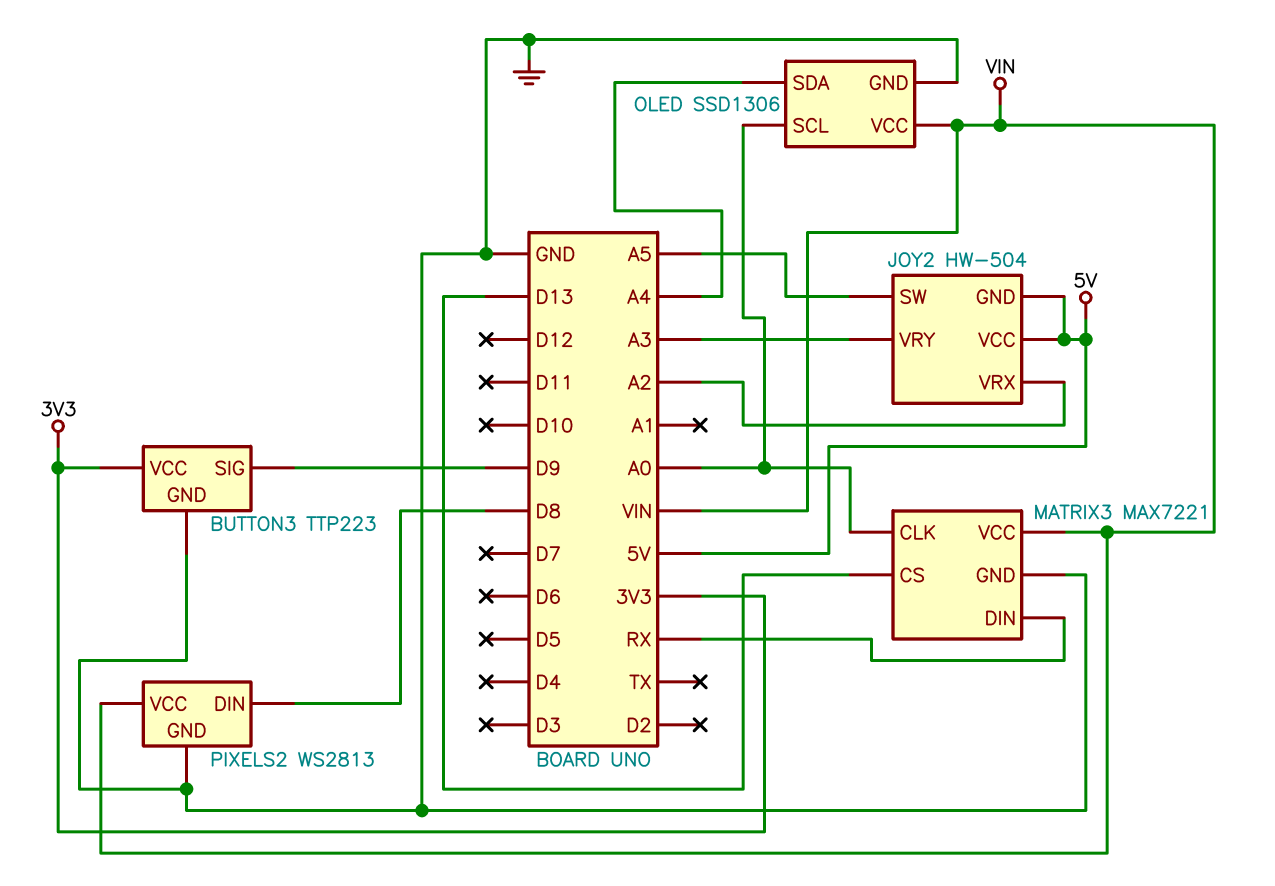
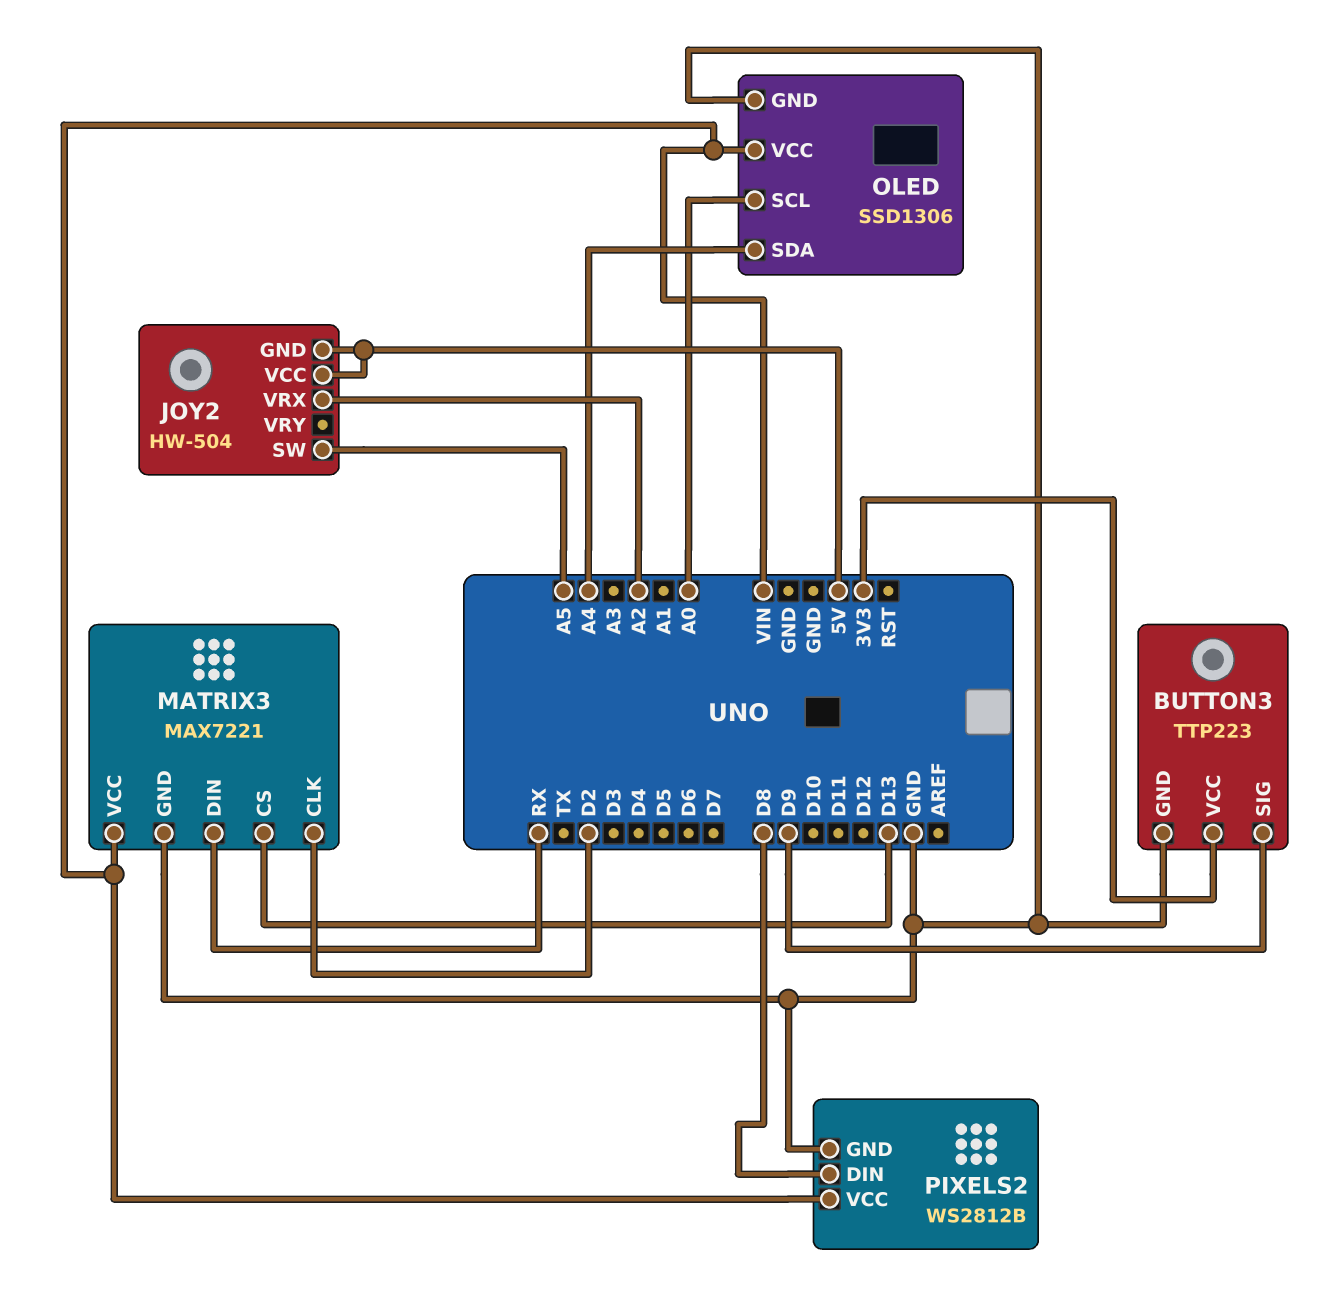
JOY2 pin VRY: A3 -> none
MATRIX3 pin CLK: A0 -> D2
PIXELS2: WS2813 -> WS2812B

